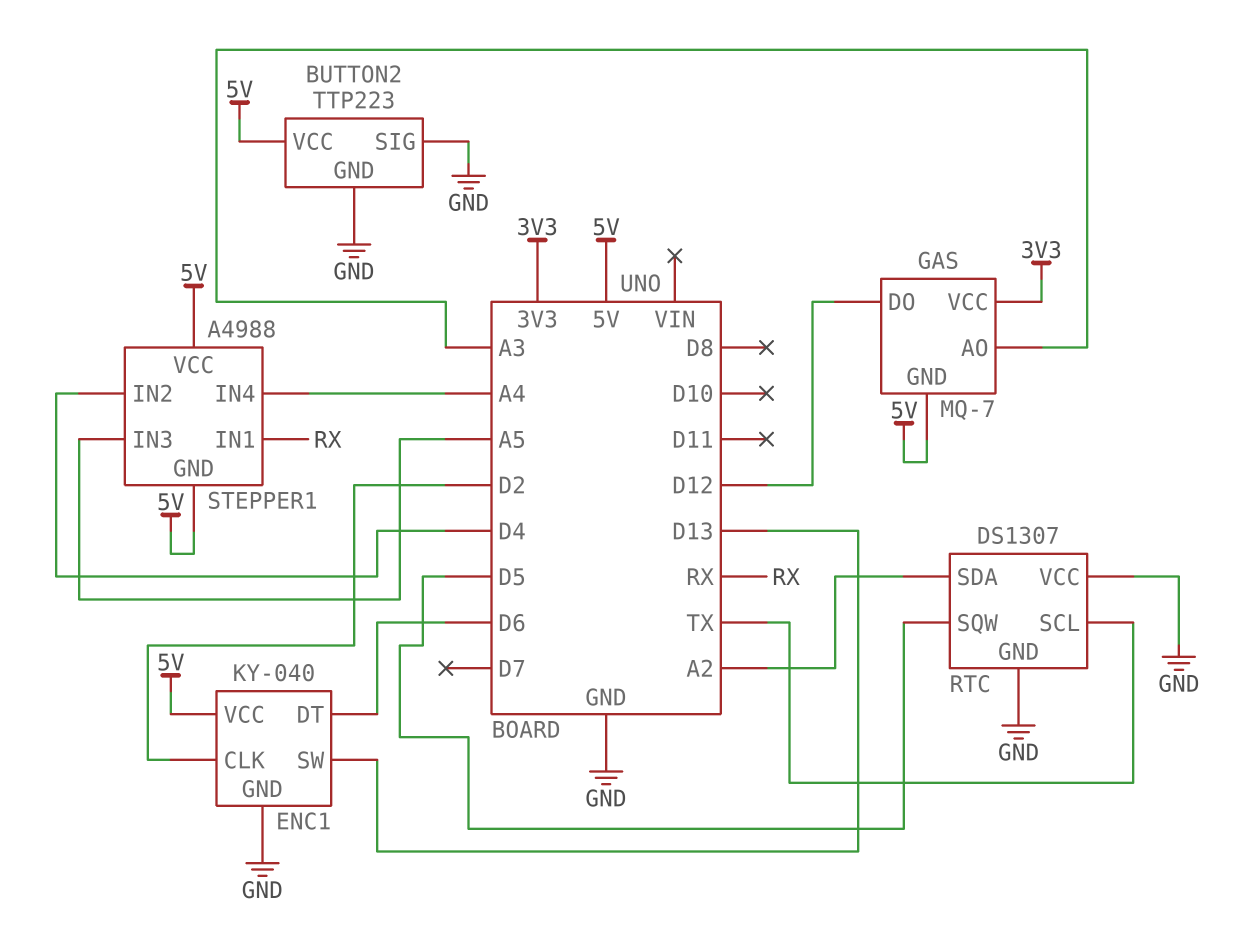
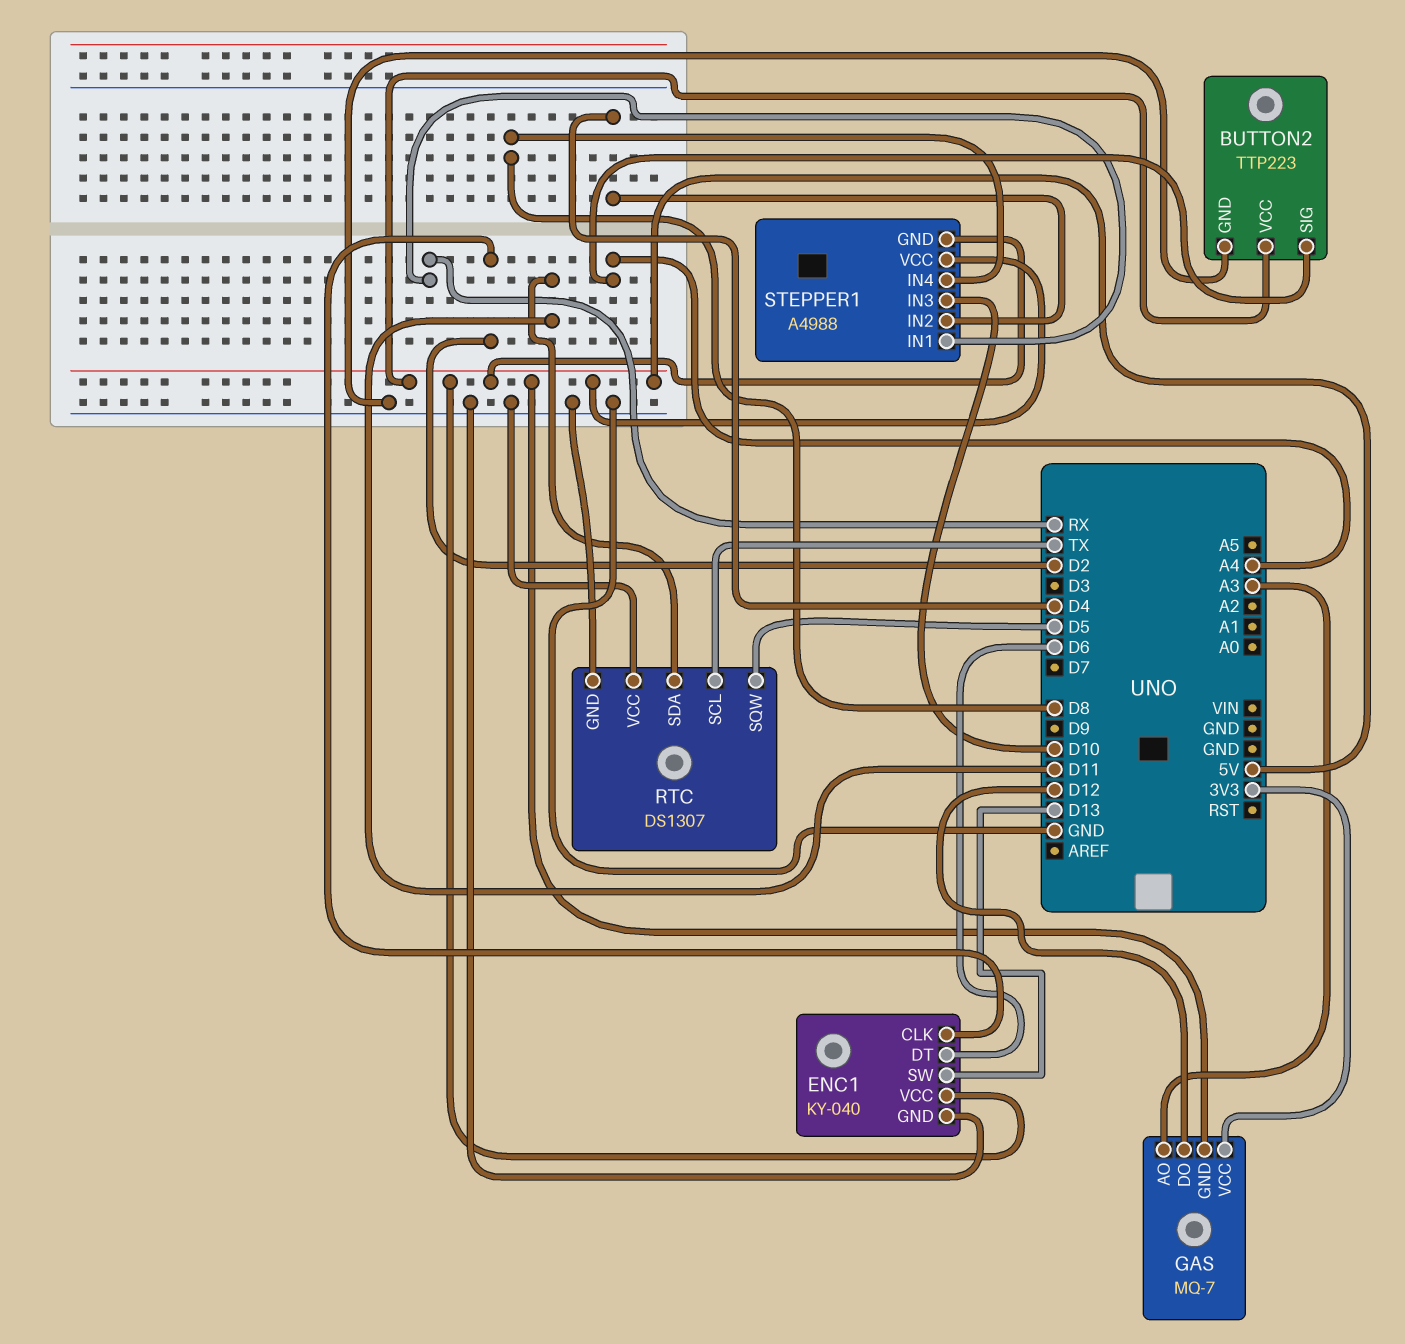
BUTTON2 pin SIG: GND -> A4
RTC pin SDA: A2 -> D11
STEPPER1 pin IN3: A5 -> D10
STEPPER1 pin IN4: A4 -> D8

